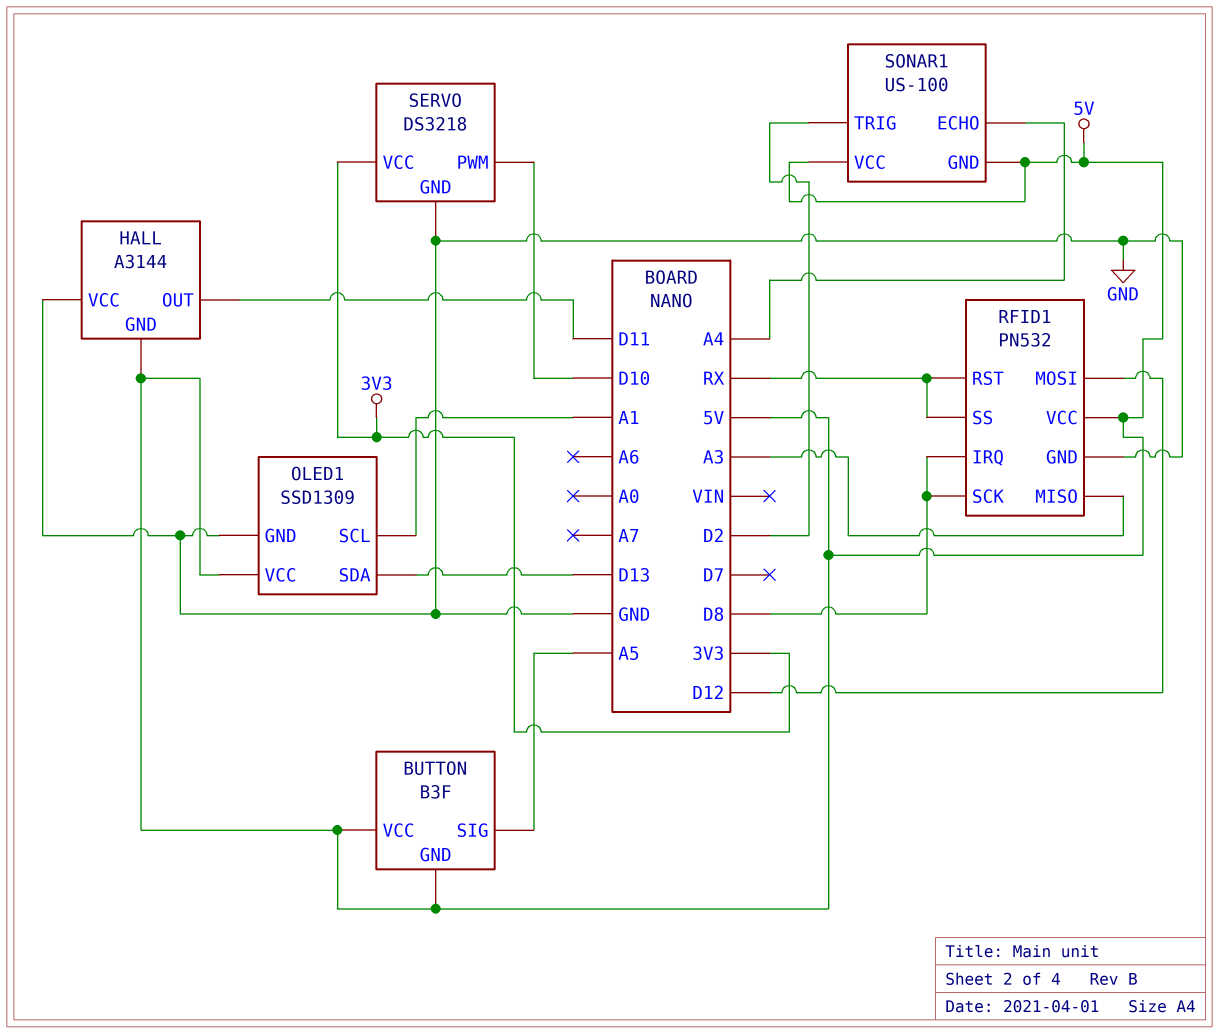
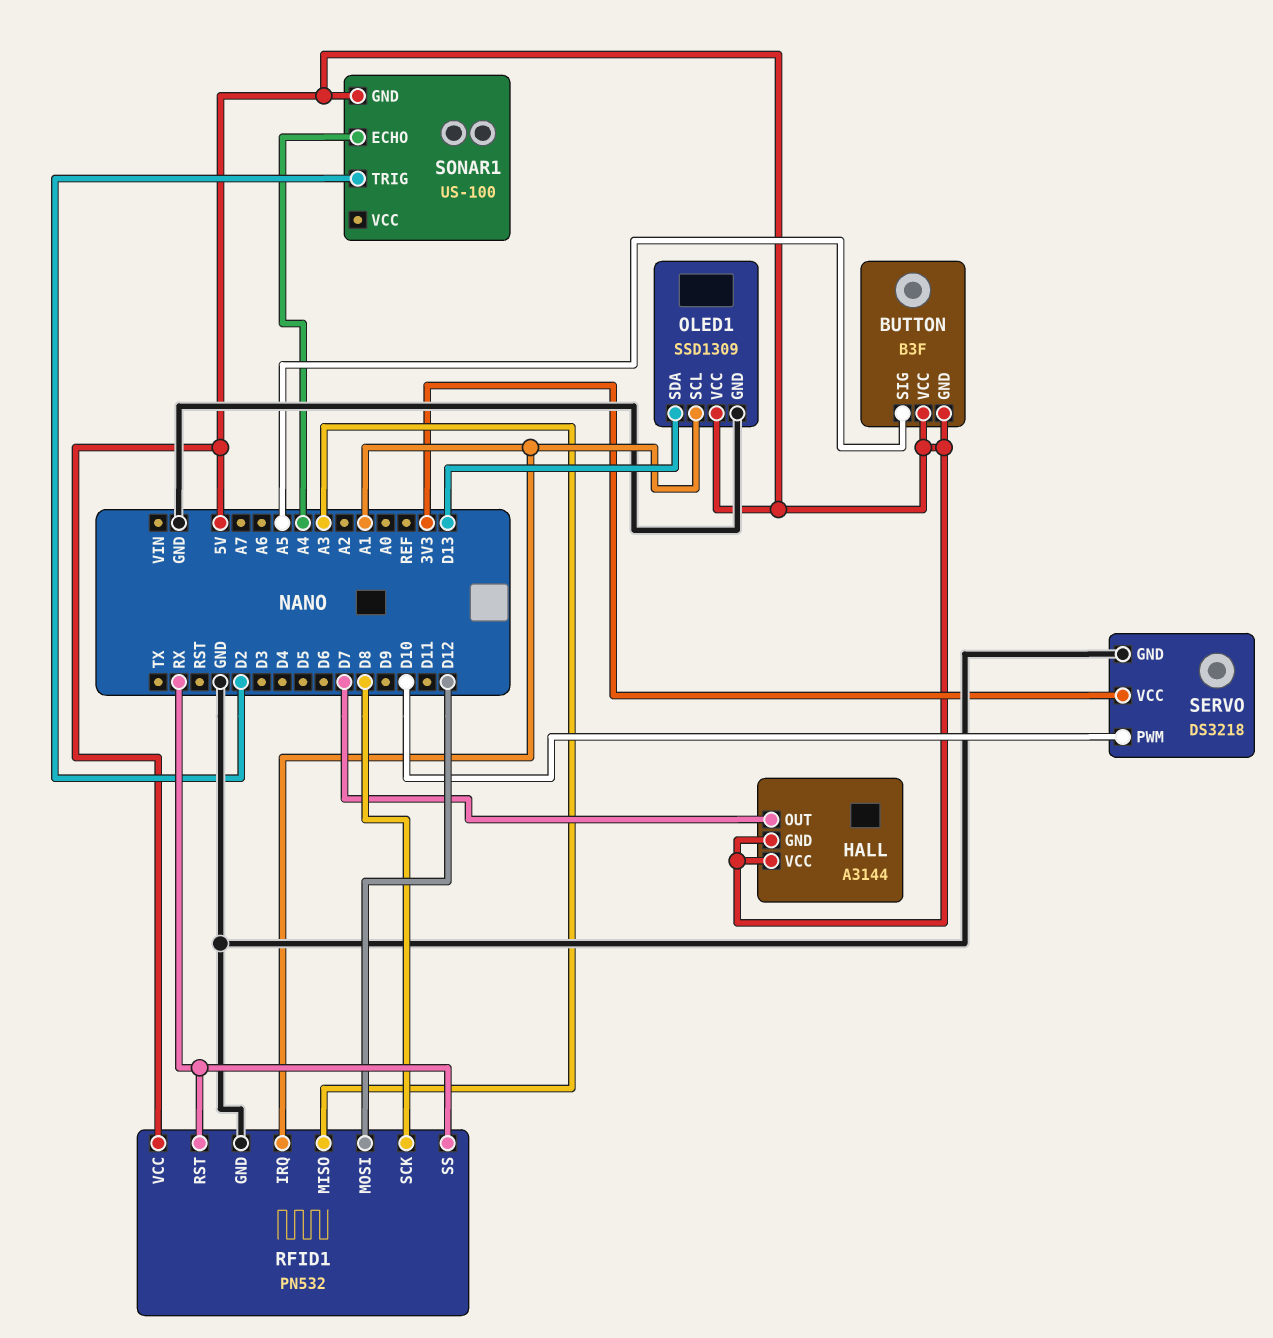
HALL pin OUT: D11 -> D7
HALL pin VCC: GND -> 5V
RFID1 pin IRQ: D8 -> A1
SONAR1 pin VCC: 5V -> none

